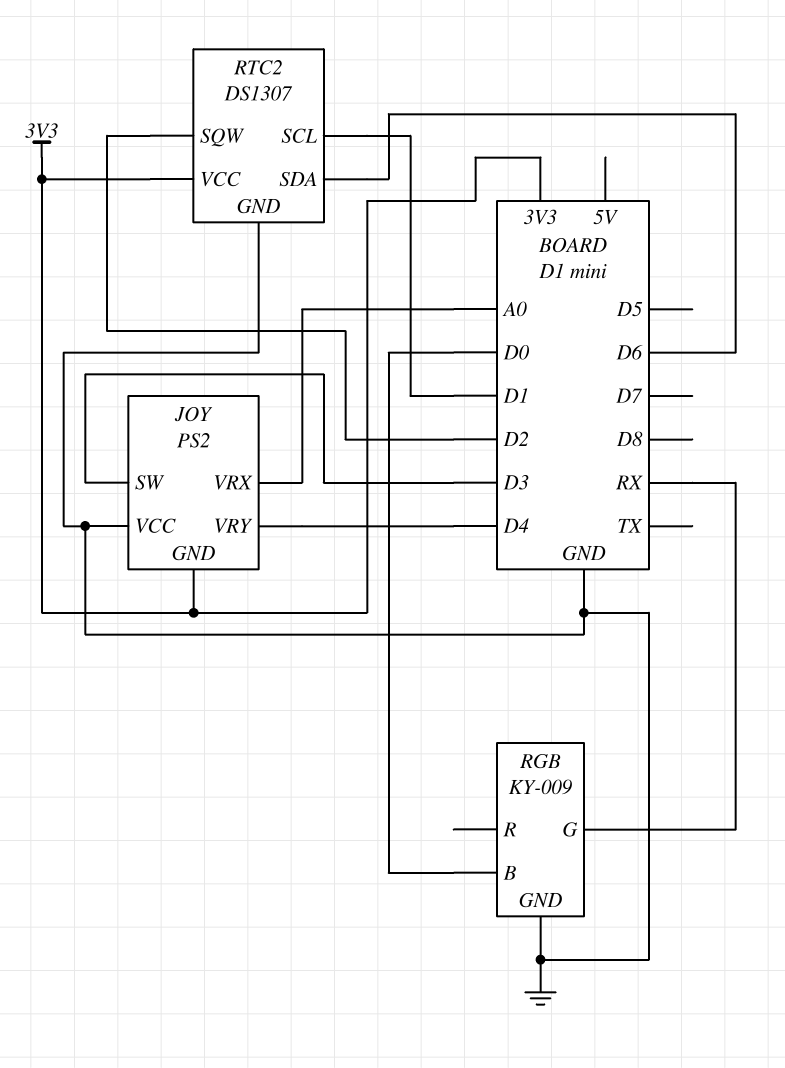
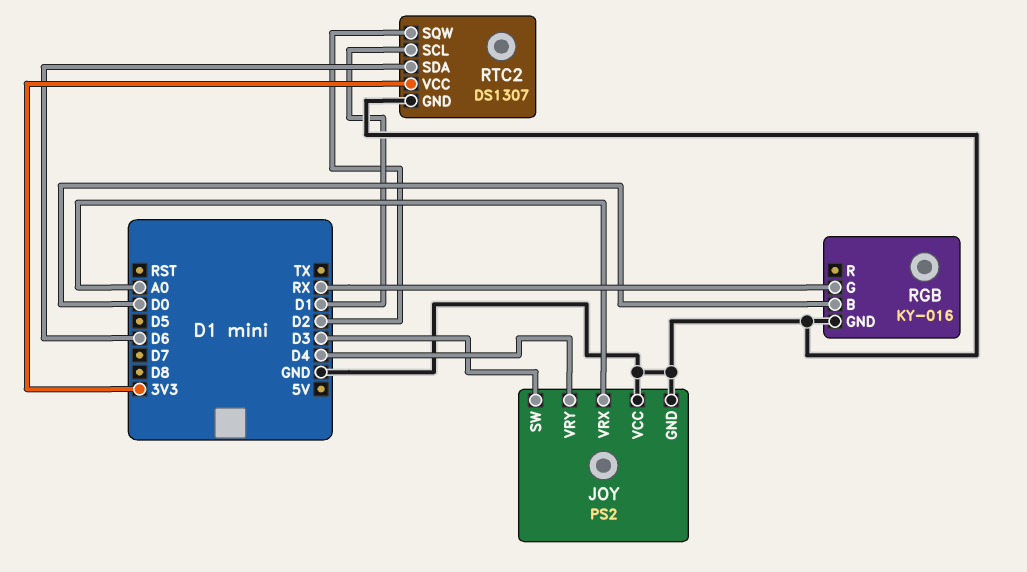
JOY pin GND: 3V3 -> GND
RGB: KY-009 -> KY-016

